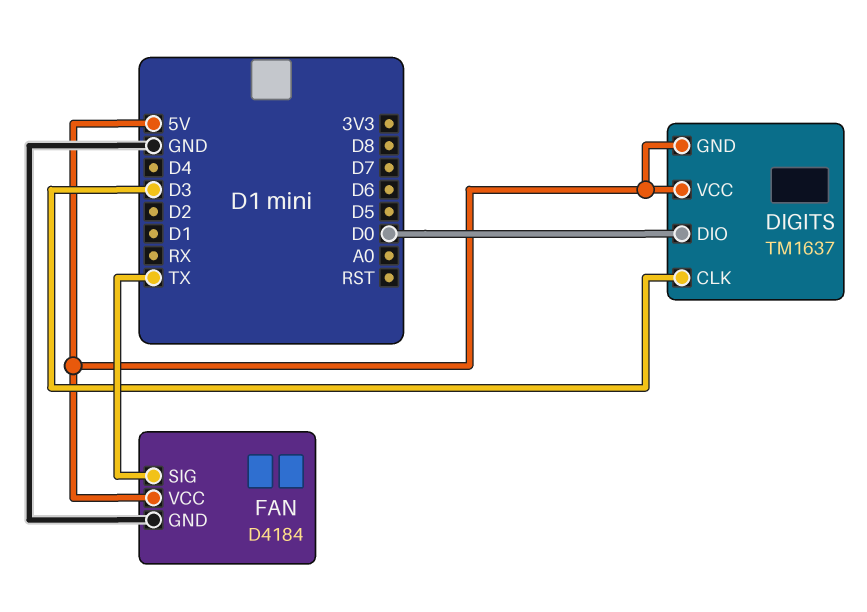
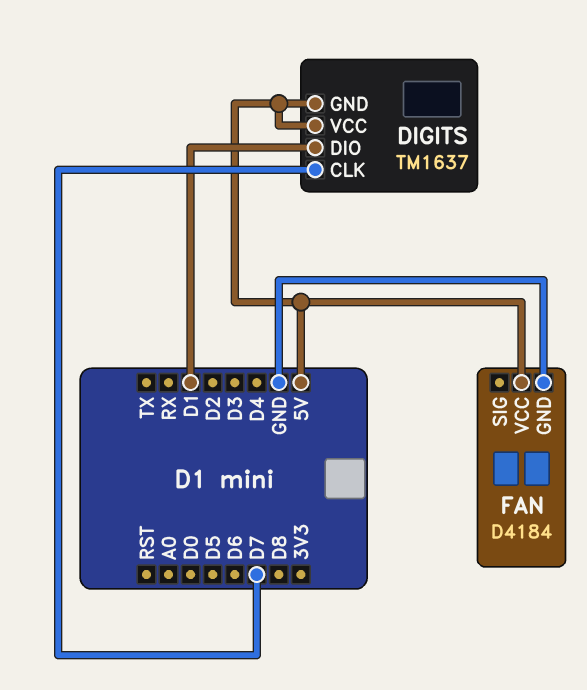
DIGITS pin CLK: D3 -> D7
DIGITS pin DIO: D0 -> D1
FAN pin SIG: TX -> none

